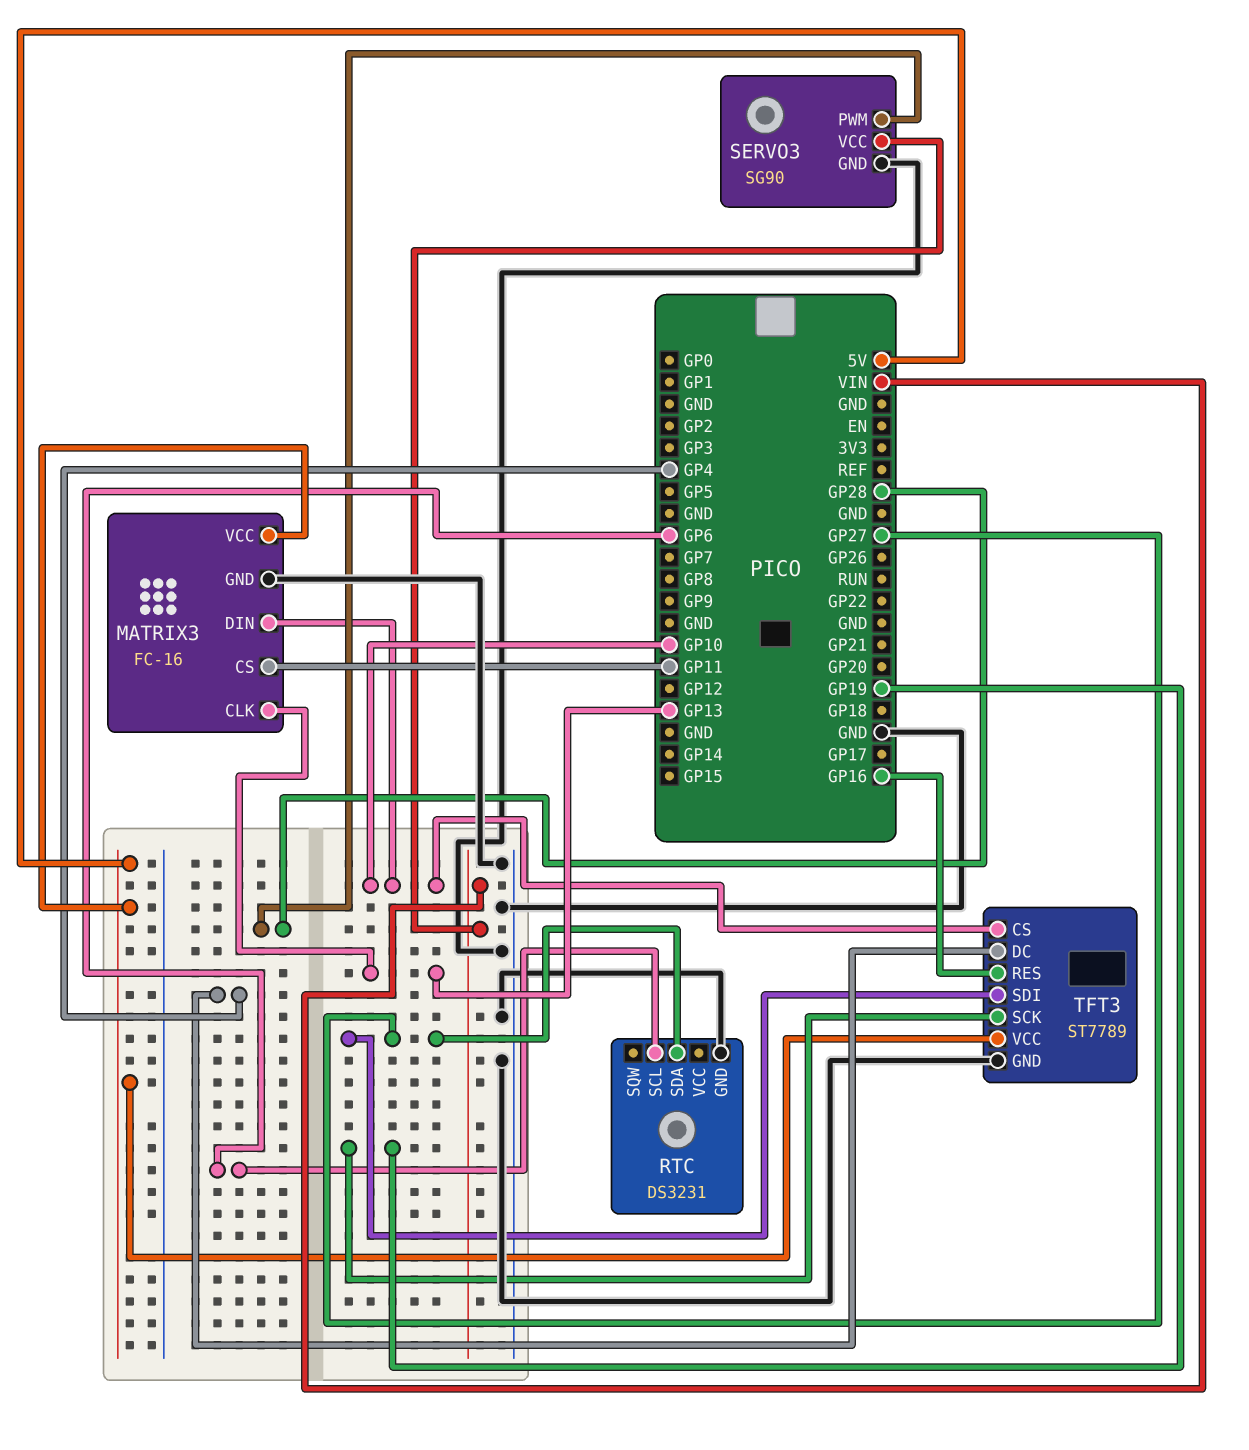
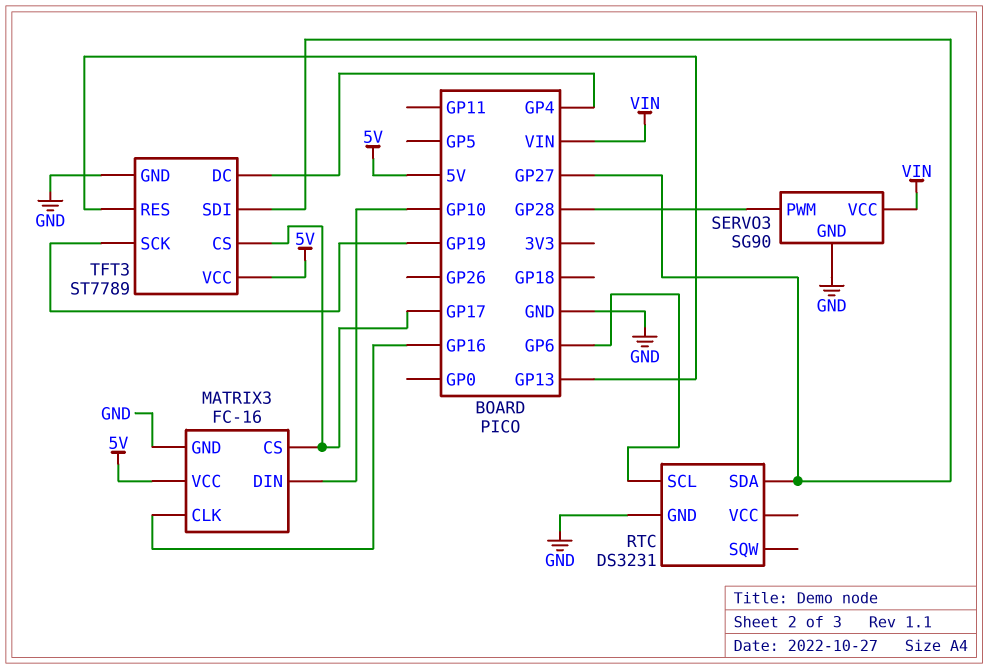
MATRIX3 pin CLK: GP13 -> GP16
MATRIX3 pin CS: GP11 -> GP17
TFT3 pin CS: GP10 -> GP17
TFT3 pin RES: GP16 -> GP13

